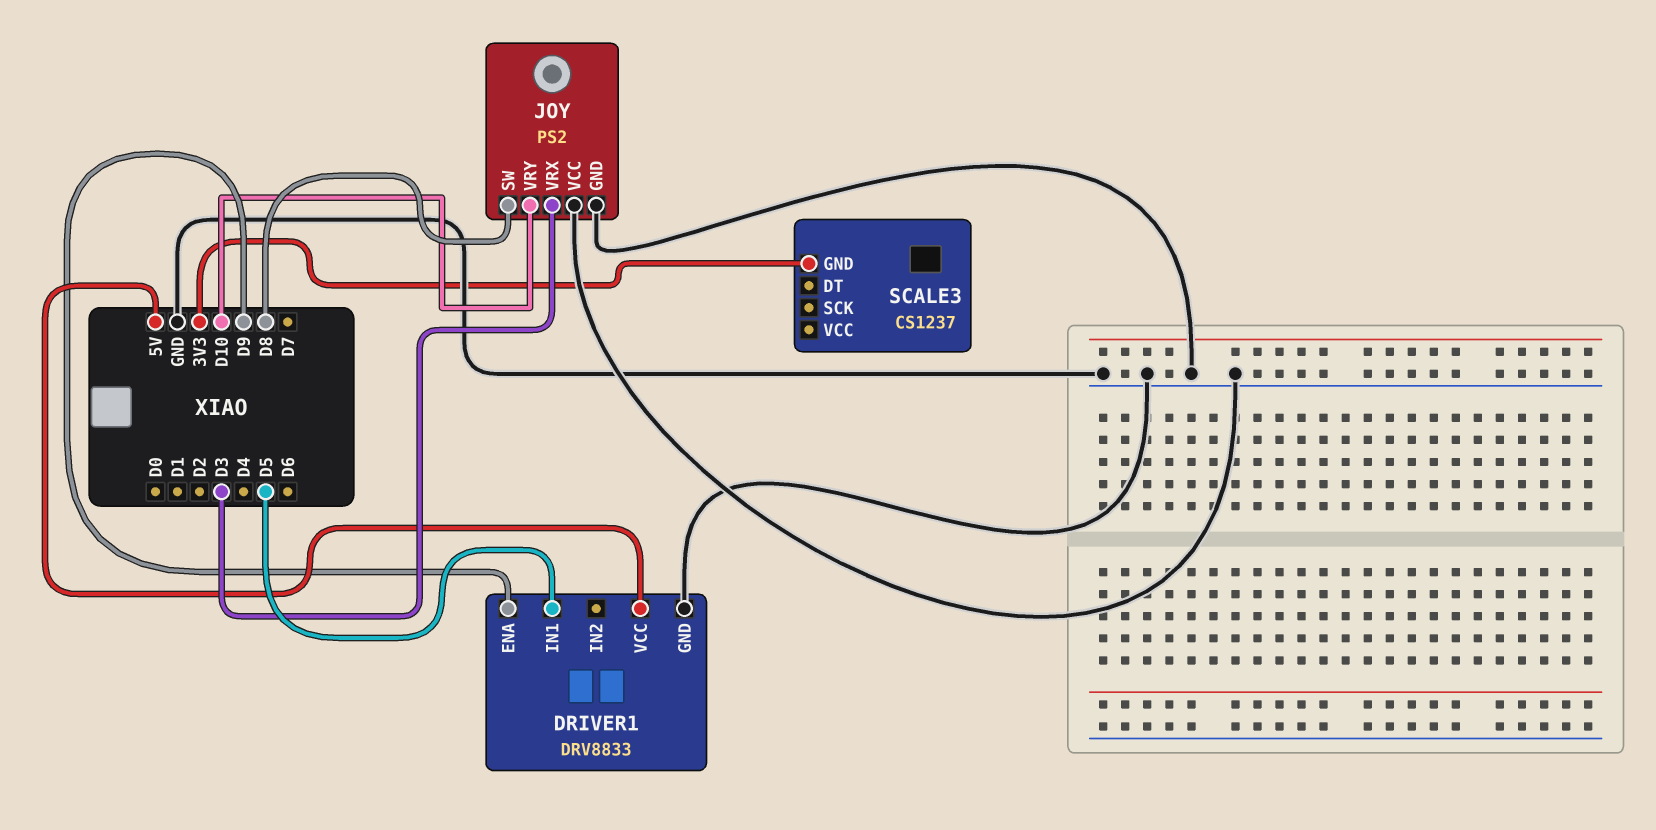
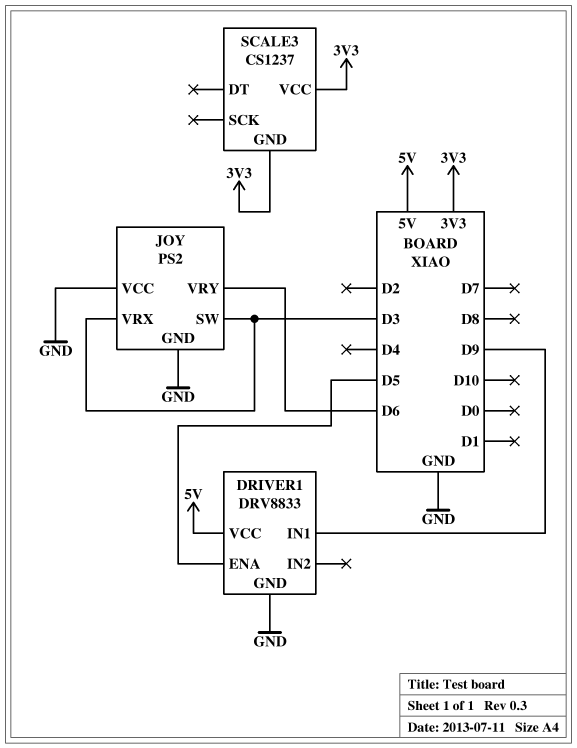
DRIVER1 pin ENA: D9 -> D5
DRIVER1 pin IN1: D5 -> D9
JOY pin SW: D8 -> D3
JOY pin VRY: D10 -> D6
SCALE3 pin VCC: none -> 3V3

